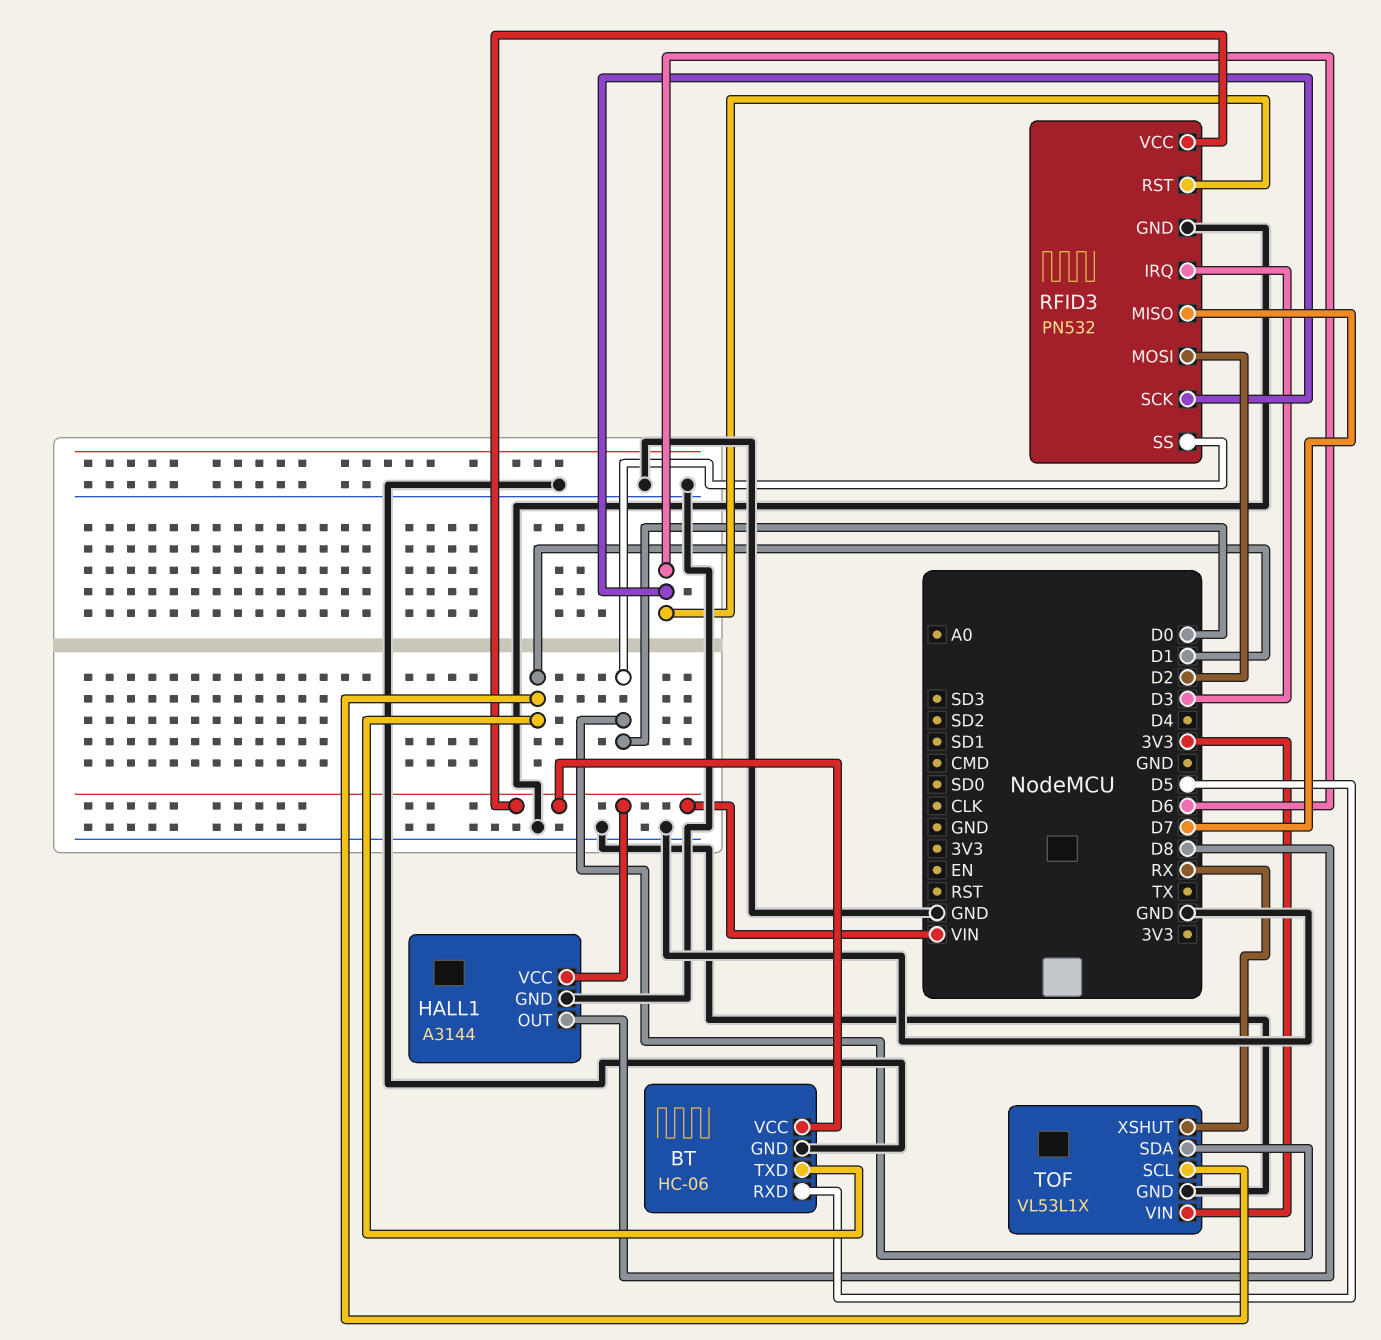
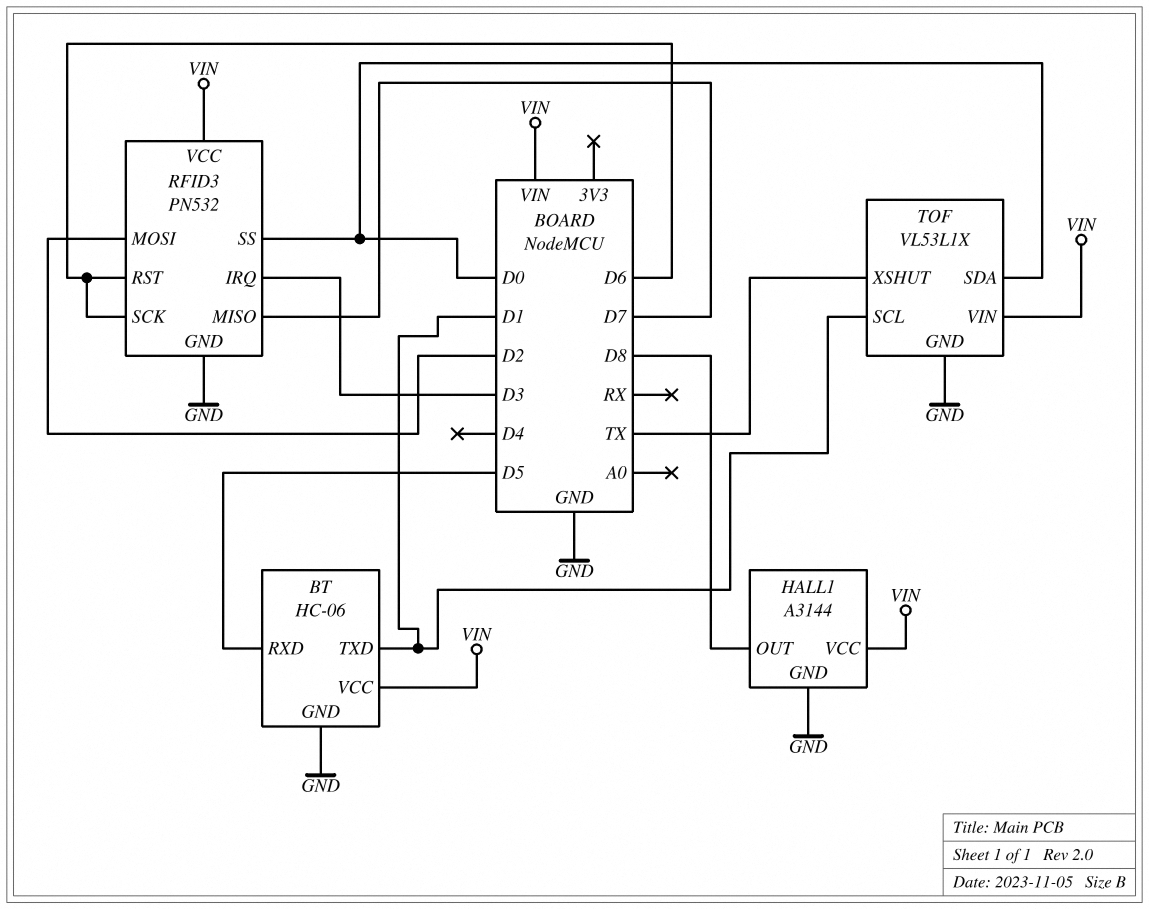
TOF pin VIN: 3V3 -> VIN
TOF pin XSHUT: RX -> TX

